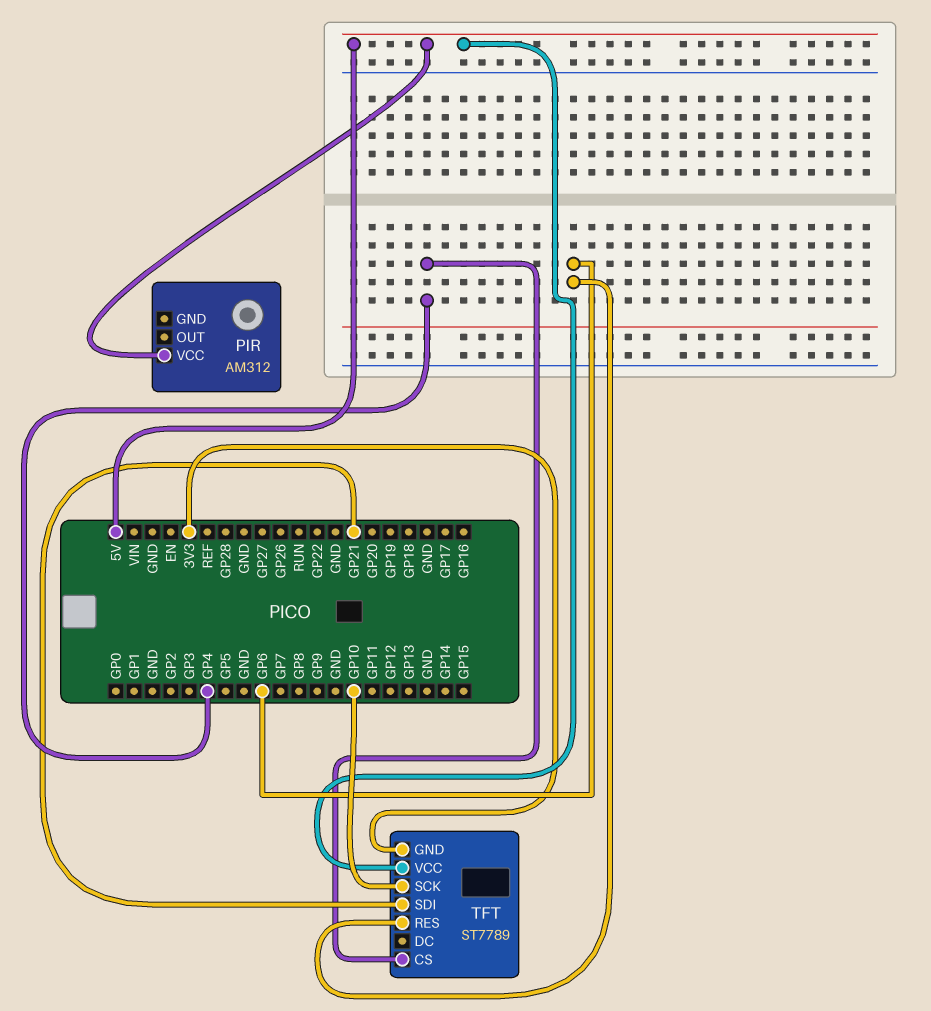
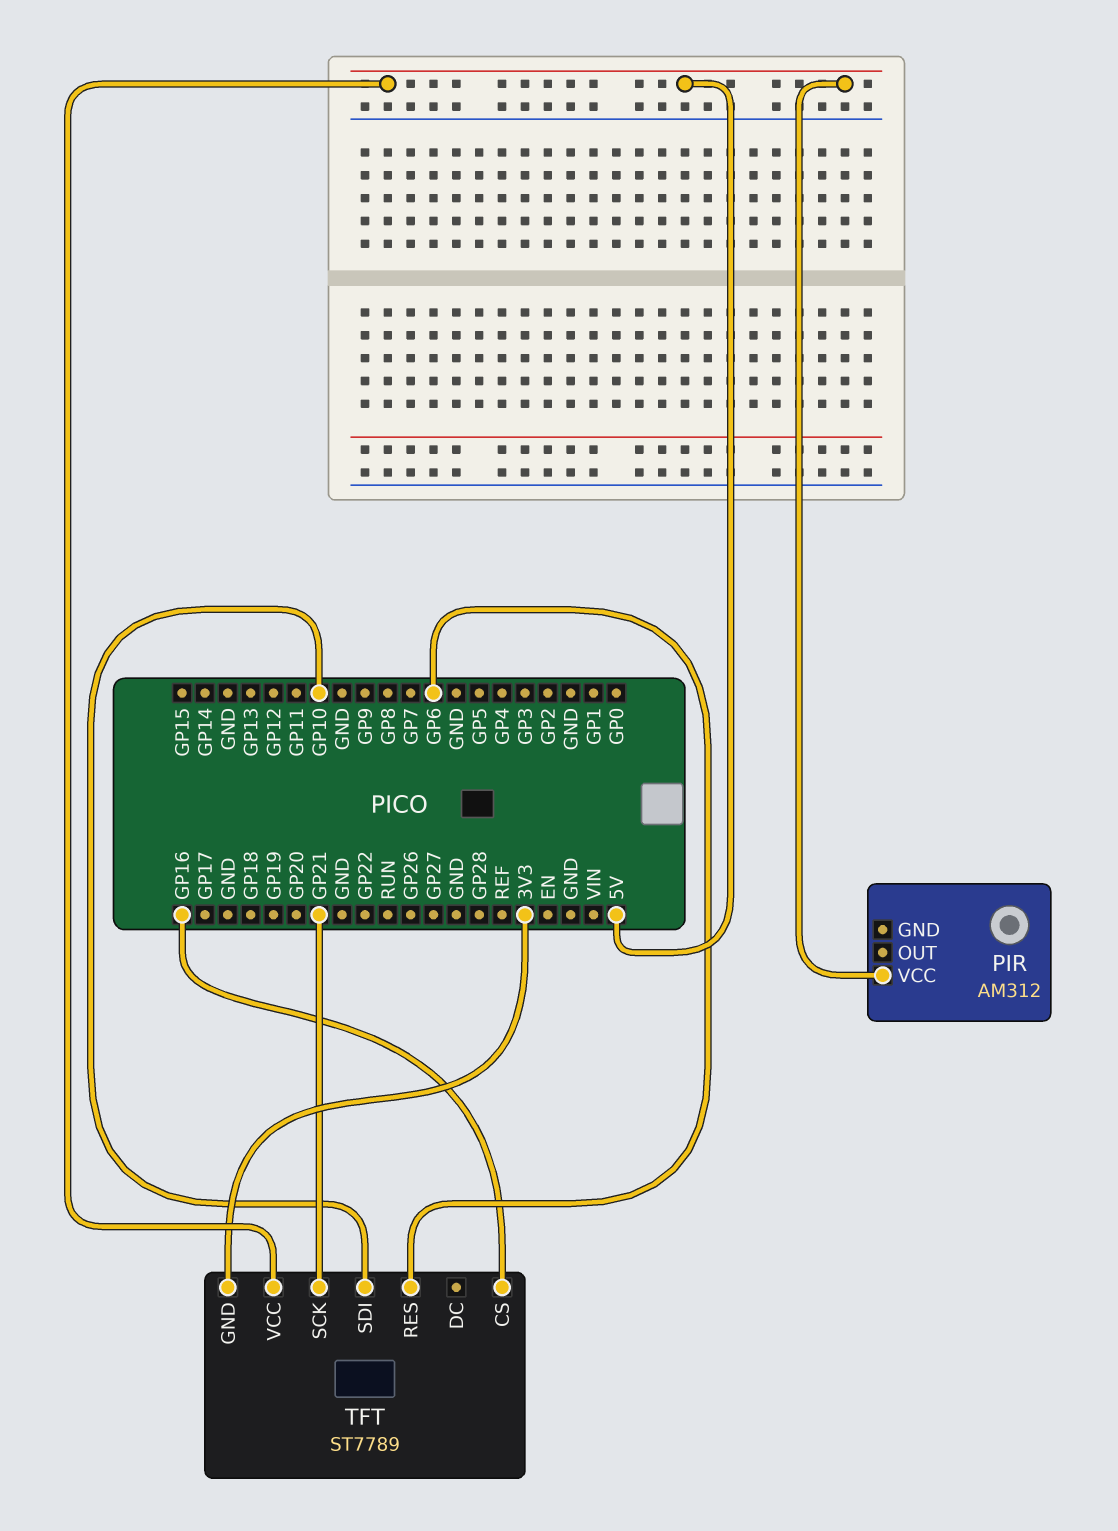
TFT pin CS: GP4 -> GP16
TFT pin SCK: GP10 -> GP21
TFT pin SDI: GP21 -> GP10

